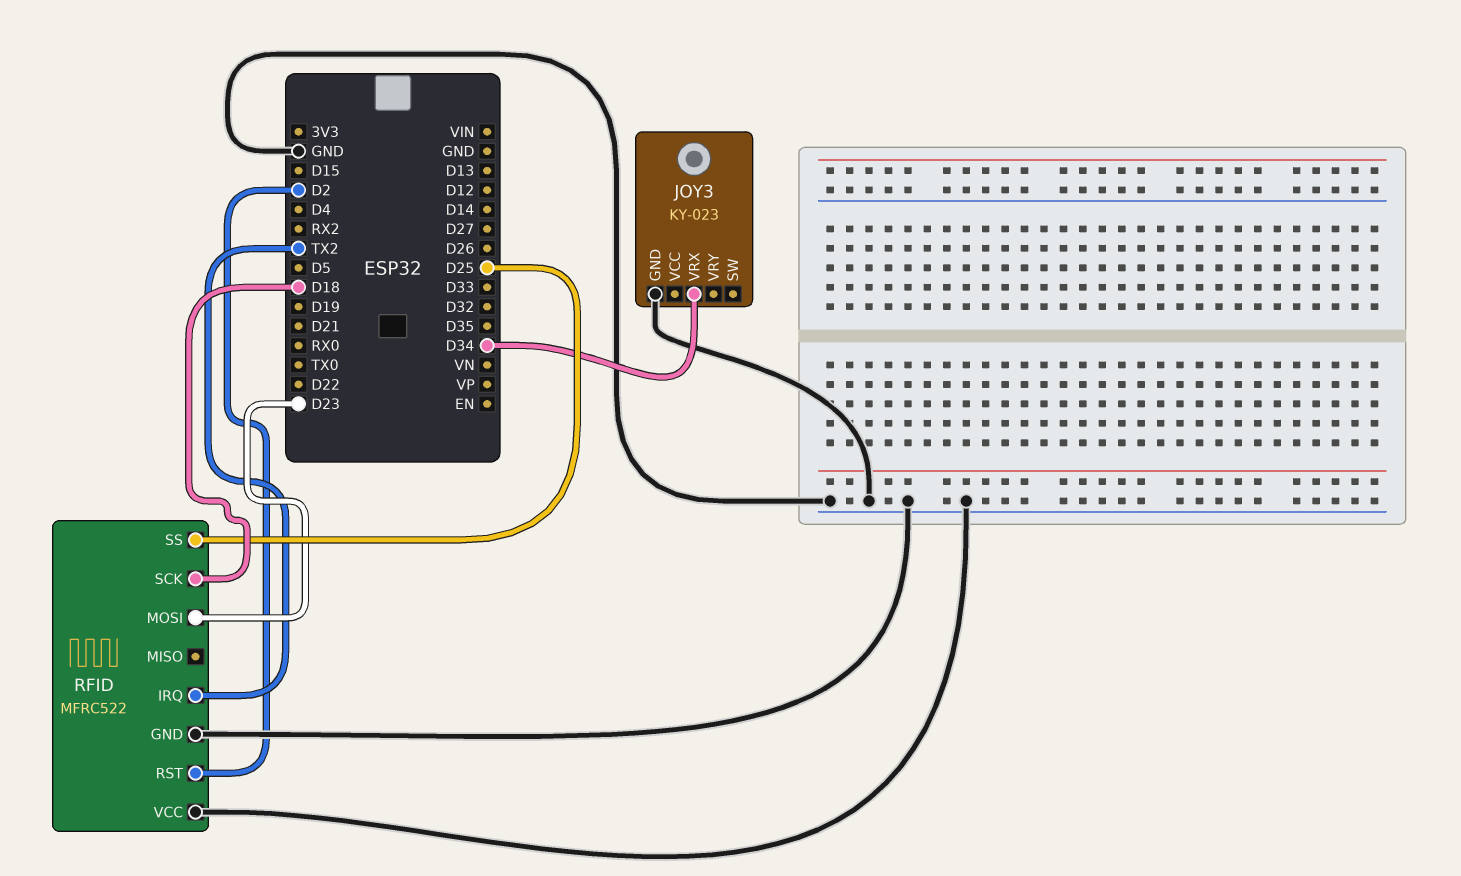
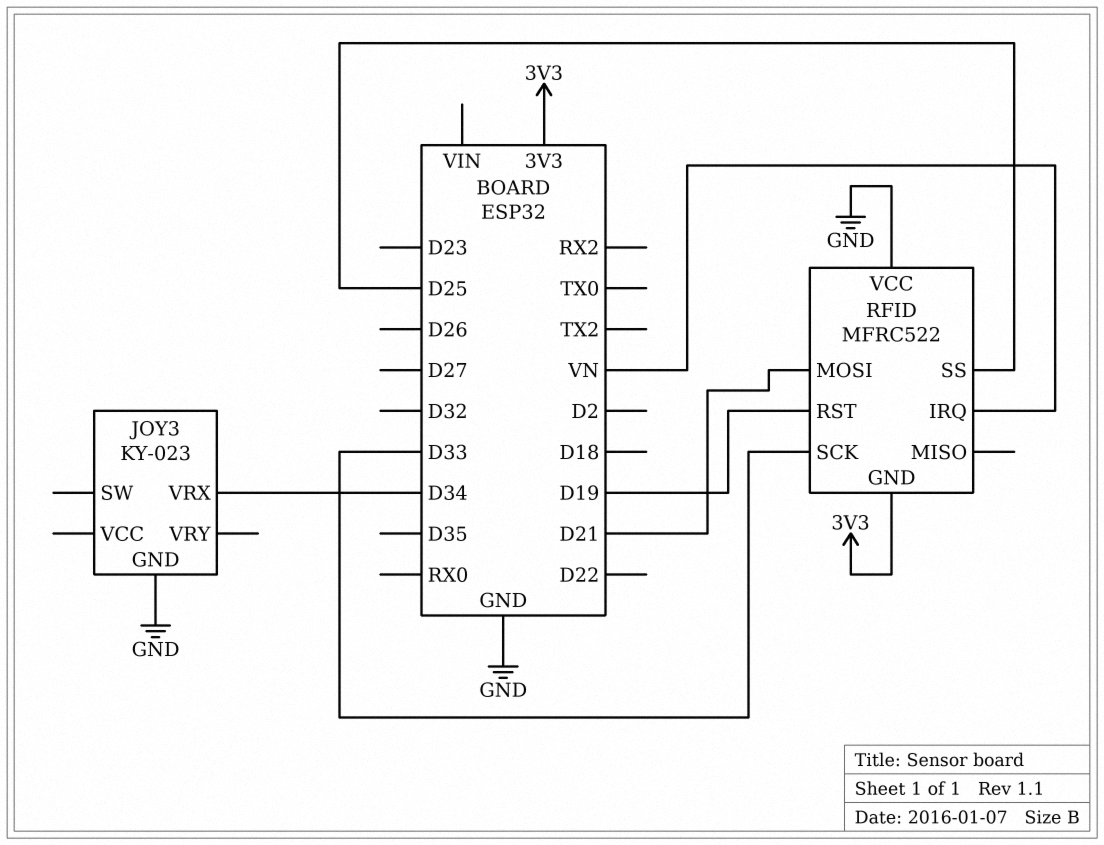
RFID pin GND: GND -> 3V3
RFID pin IRQ: TX2 -> VN
RFID pin MOSI: D23 -> D21
RFID pin RST: D2 -> D19
RFID pin SCK: D18 -> D33

